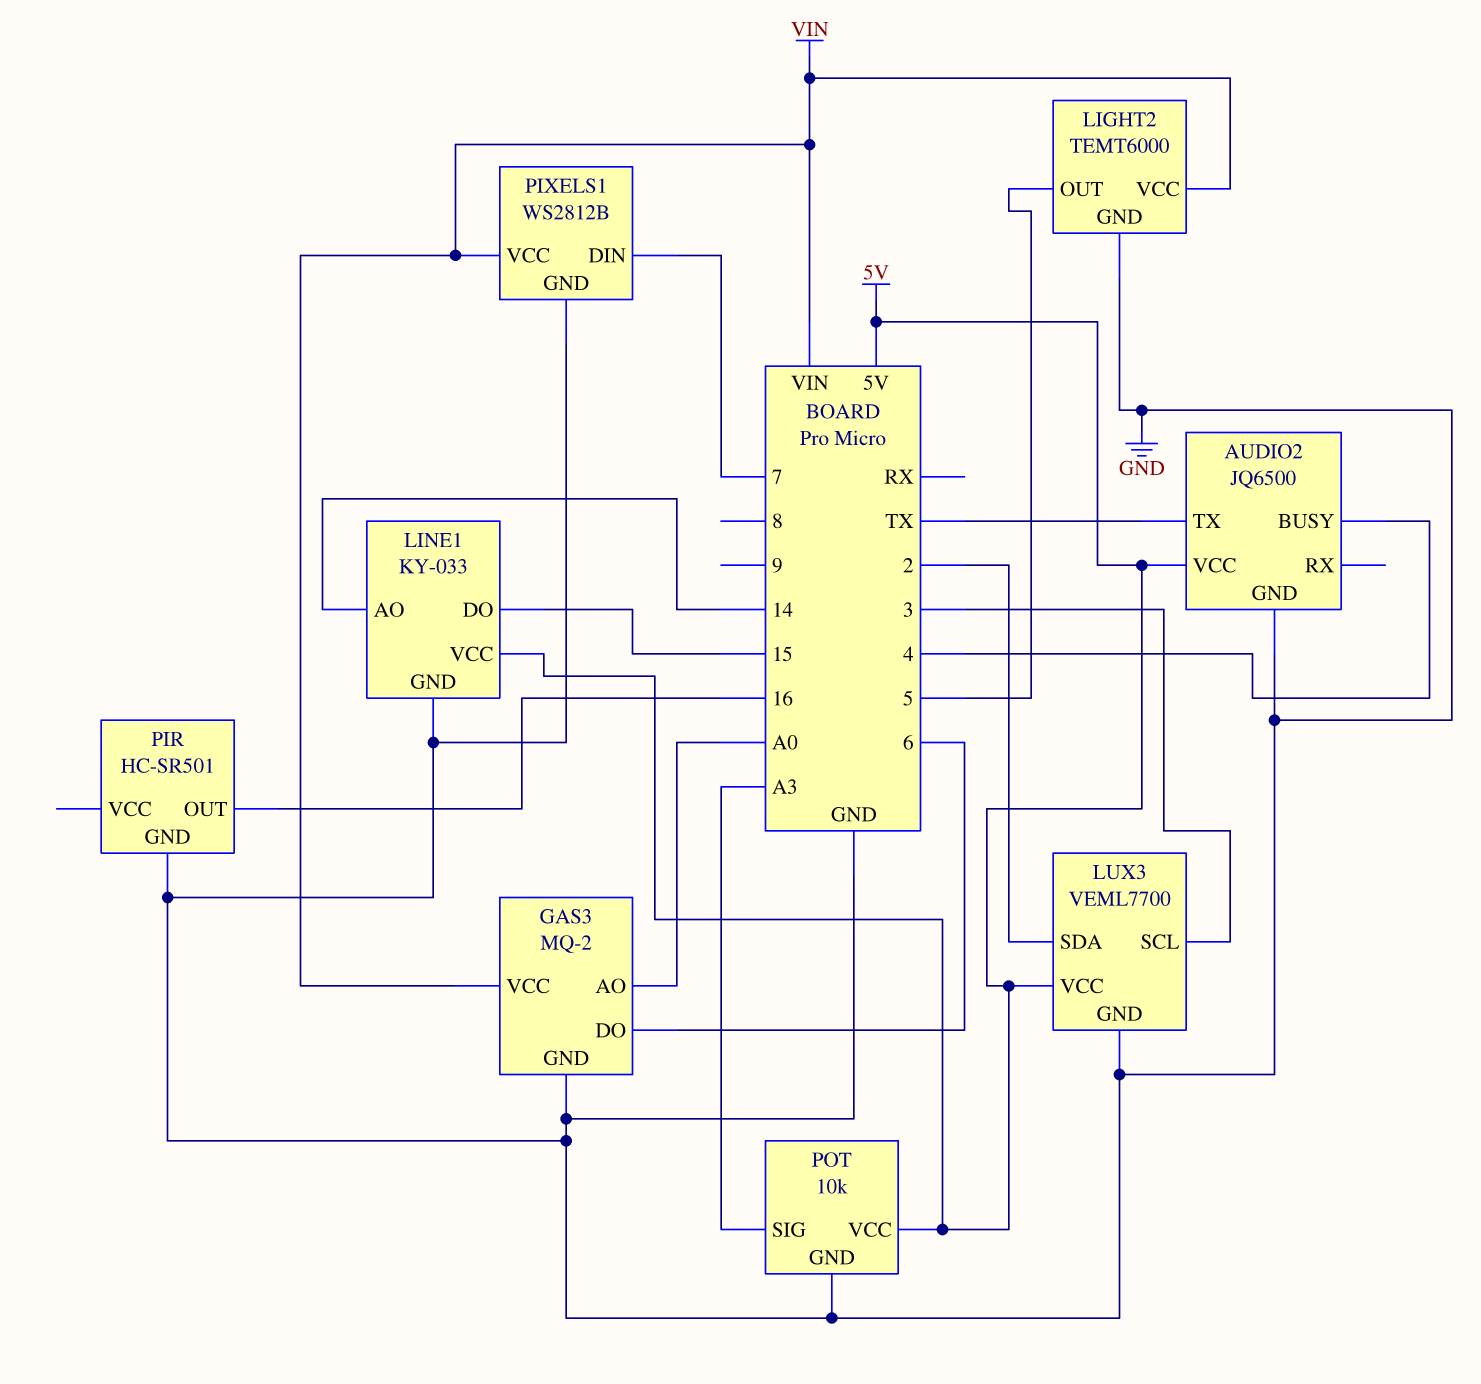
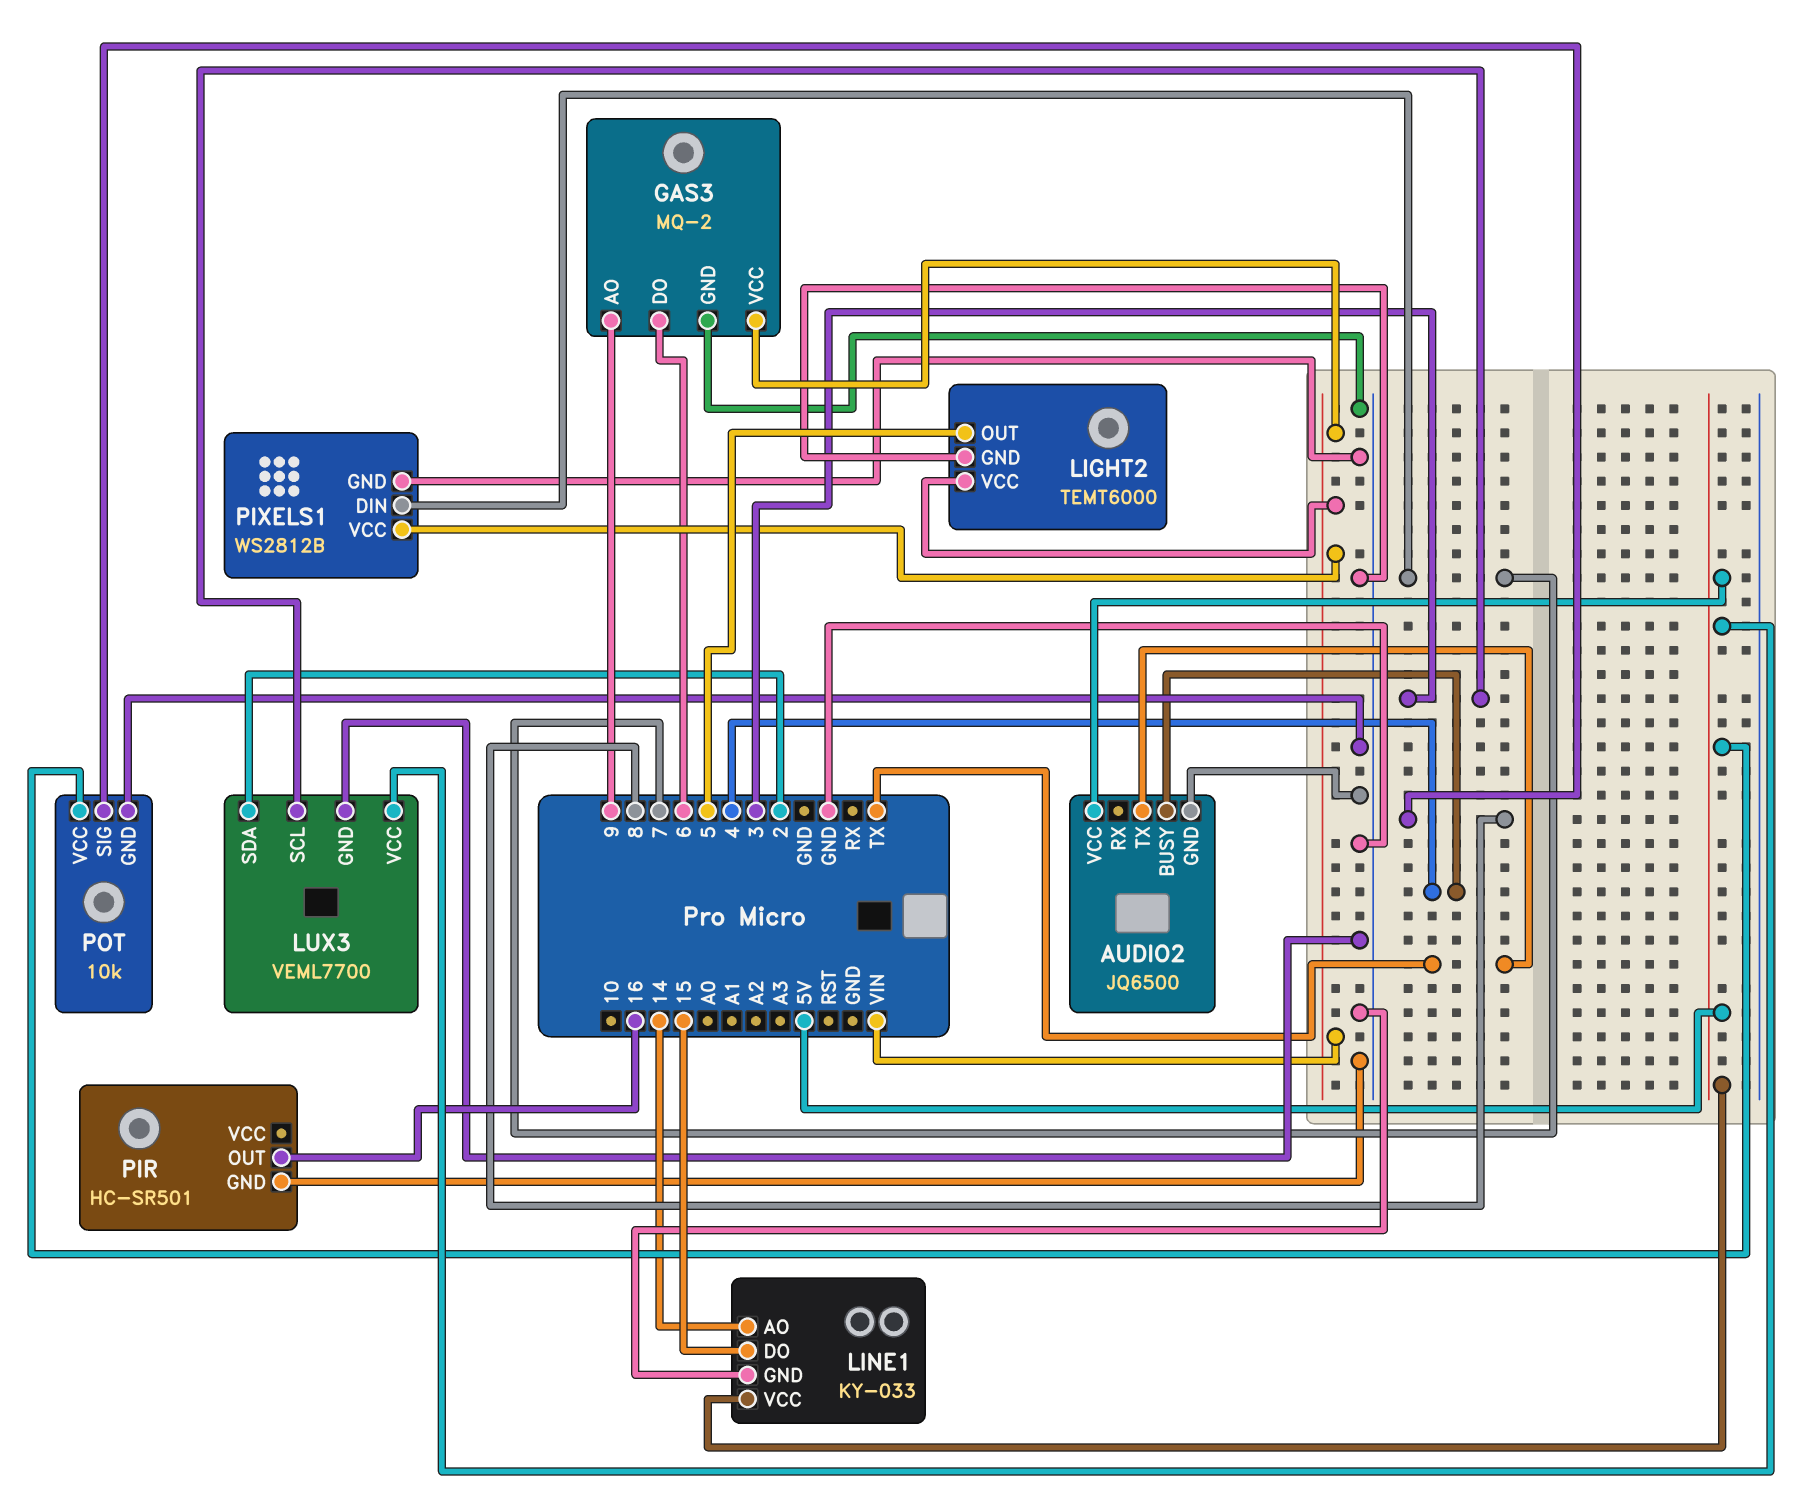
GAS3 pin AO: A0 -> 9
POT pin SIG: A3 -> 8

